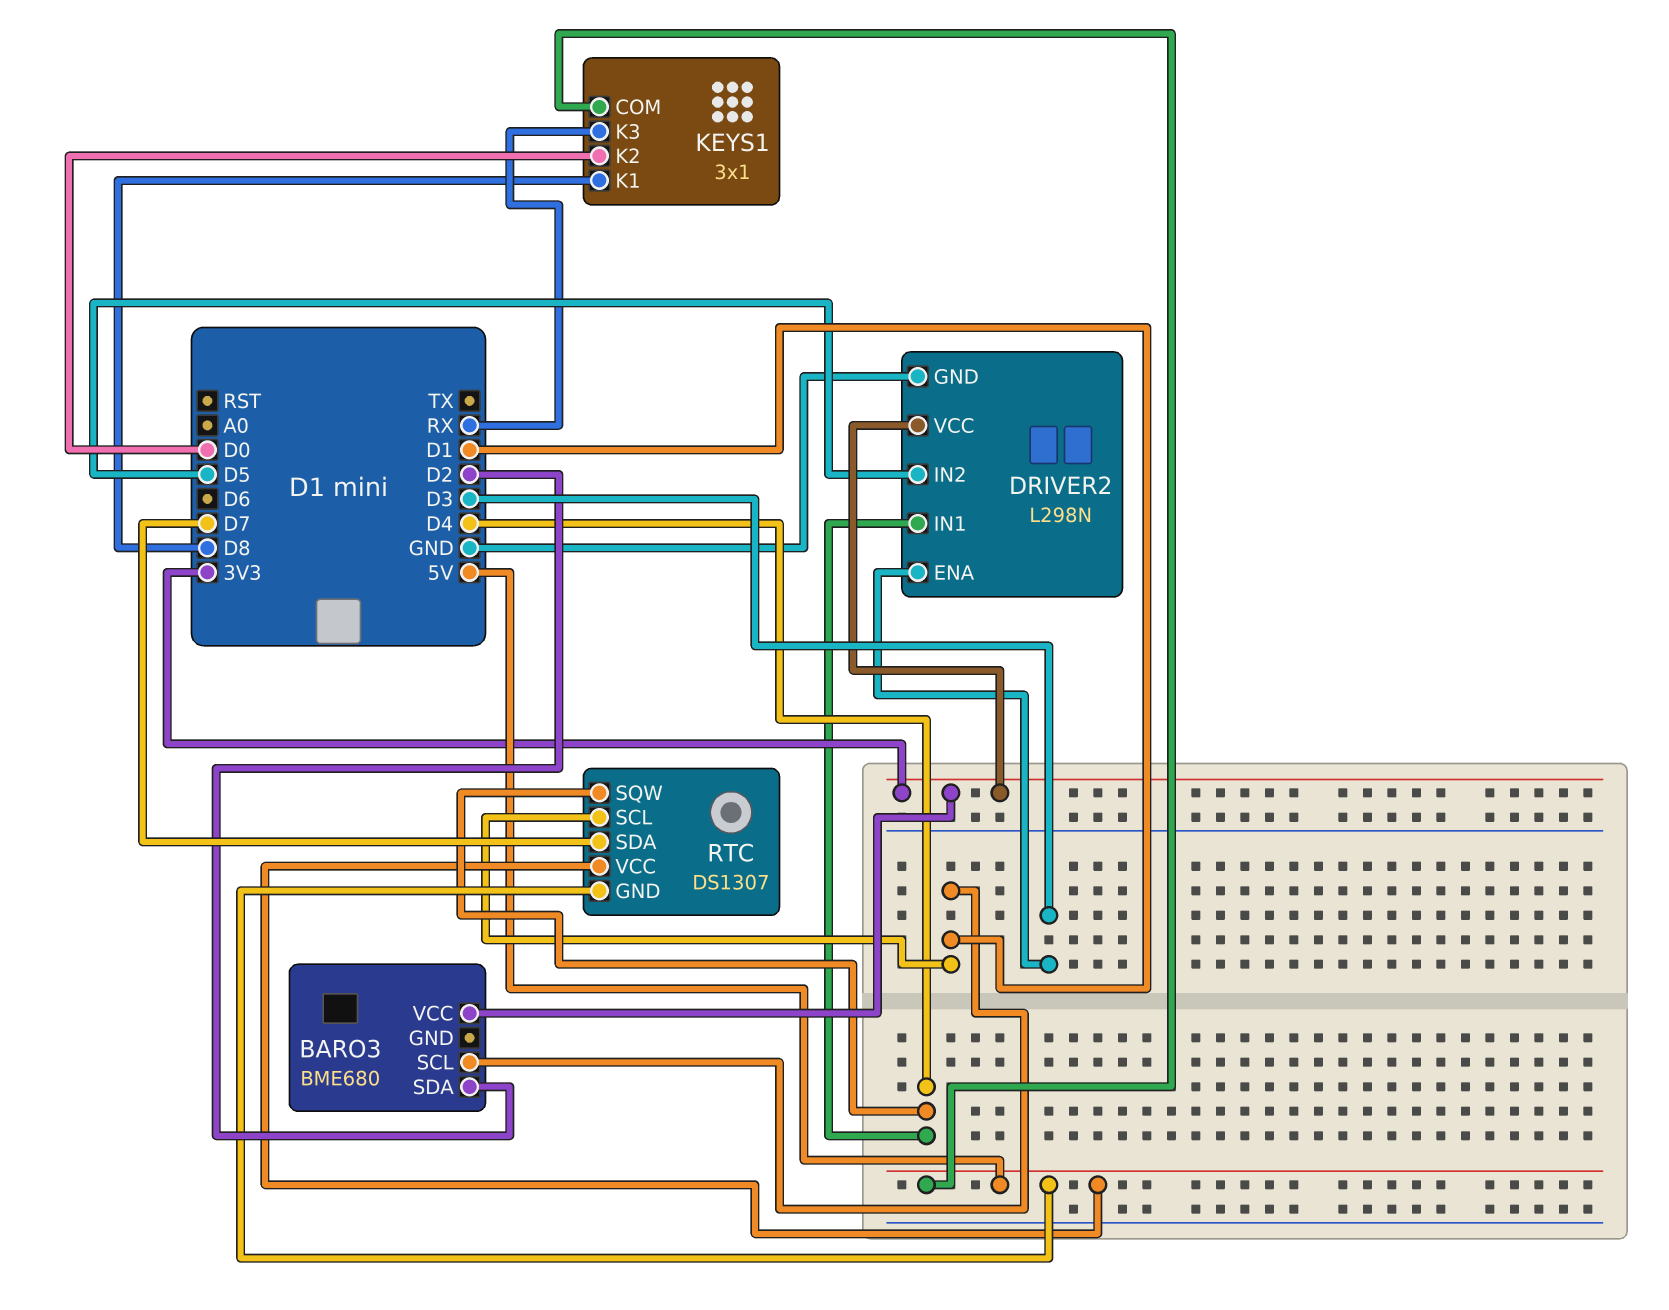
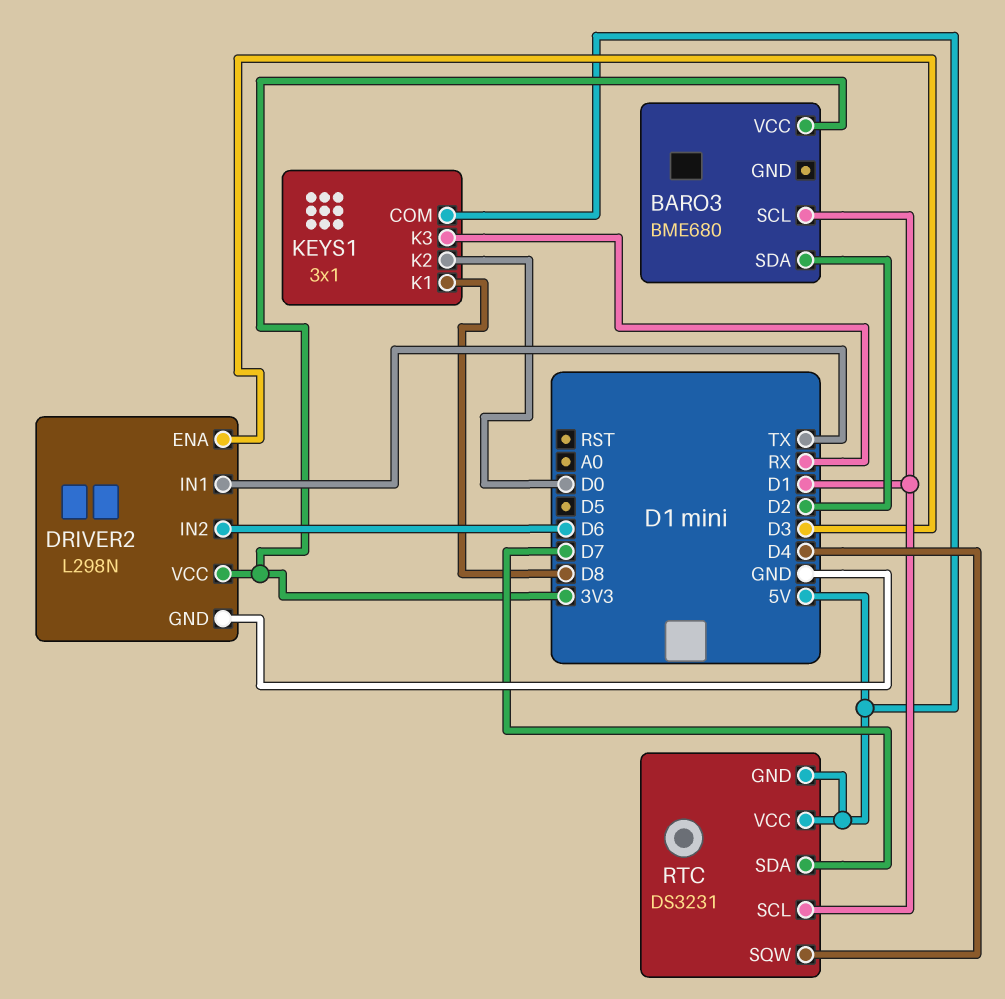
DRIVER2 pin IN1: D4 -> TX
DRIVER2 pin IN2: D5 -> D6
RTC: DS1307 -> DS3231

